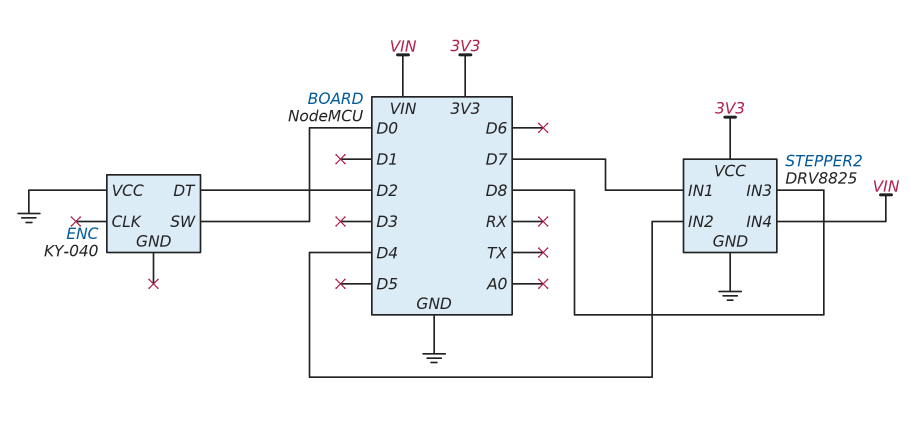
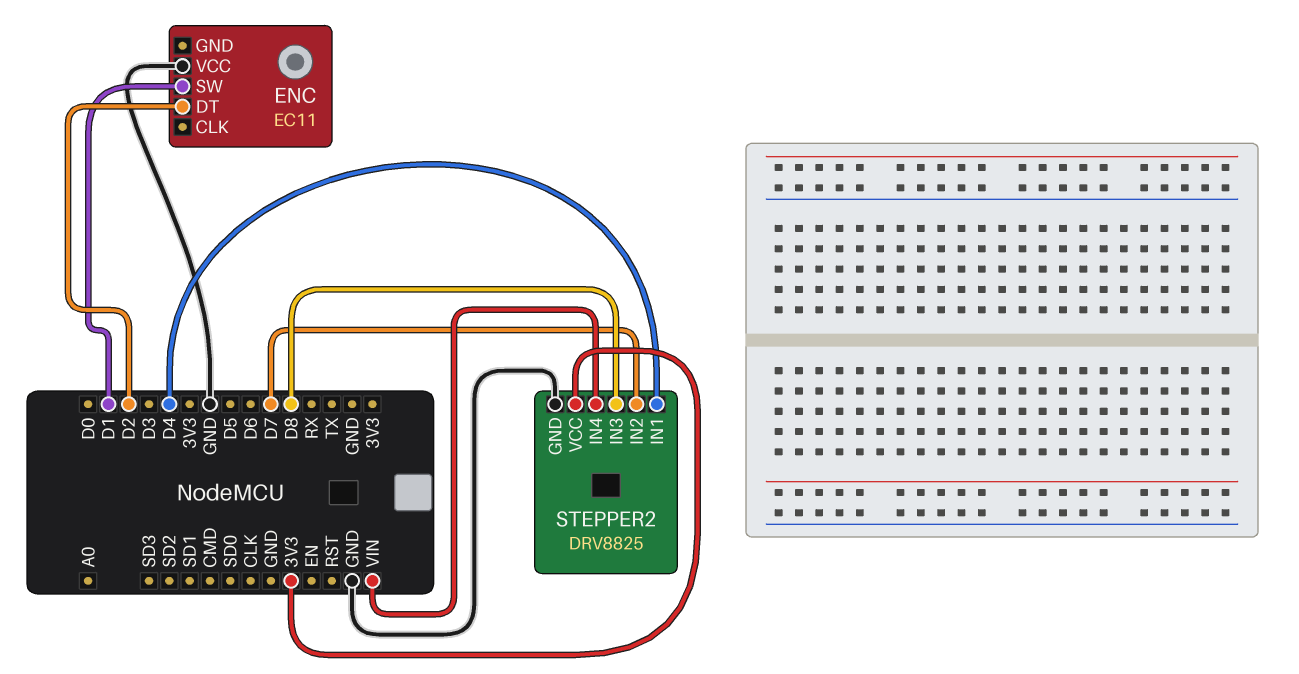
ENC: KY-040 -> EC11
ENC pin SW: D0 -> D1
STEPPER2 pin IN1: D7 -> D4
STEPPER2 pin IN2: D4 -> D7

